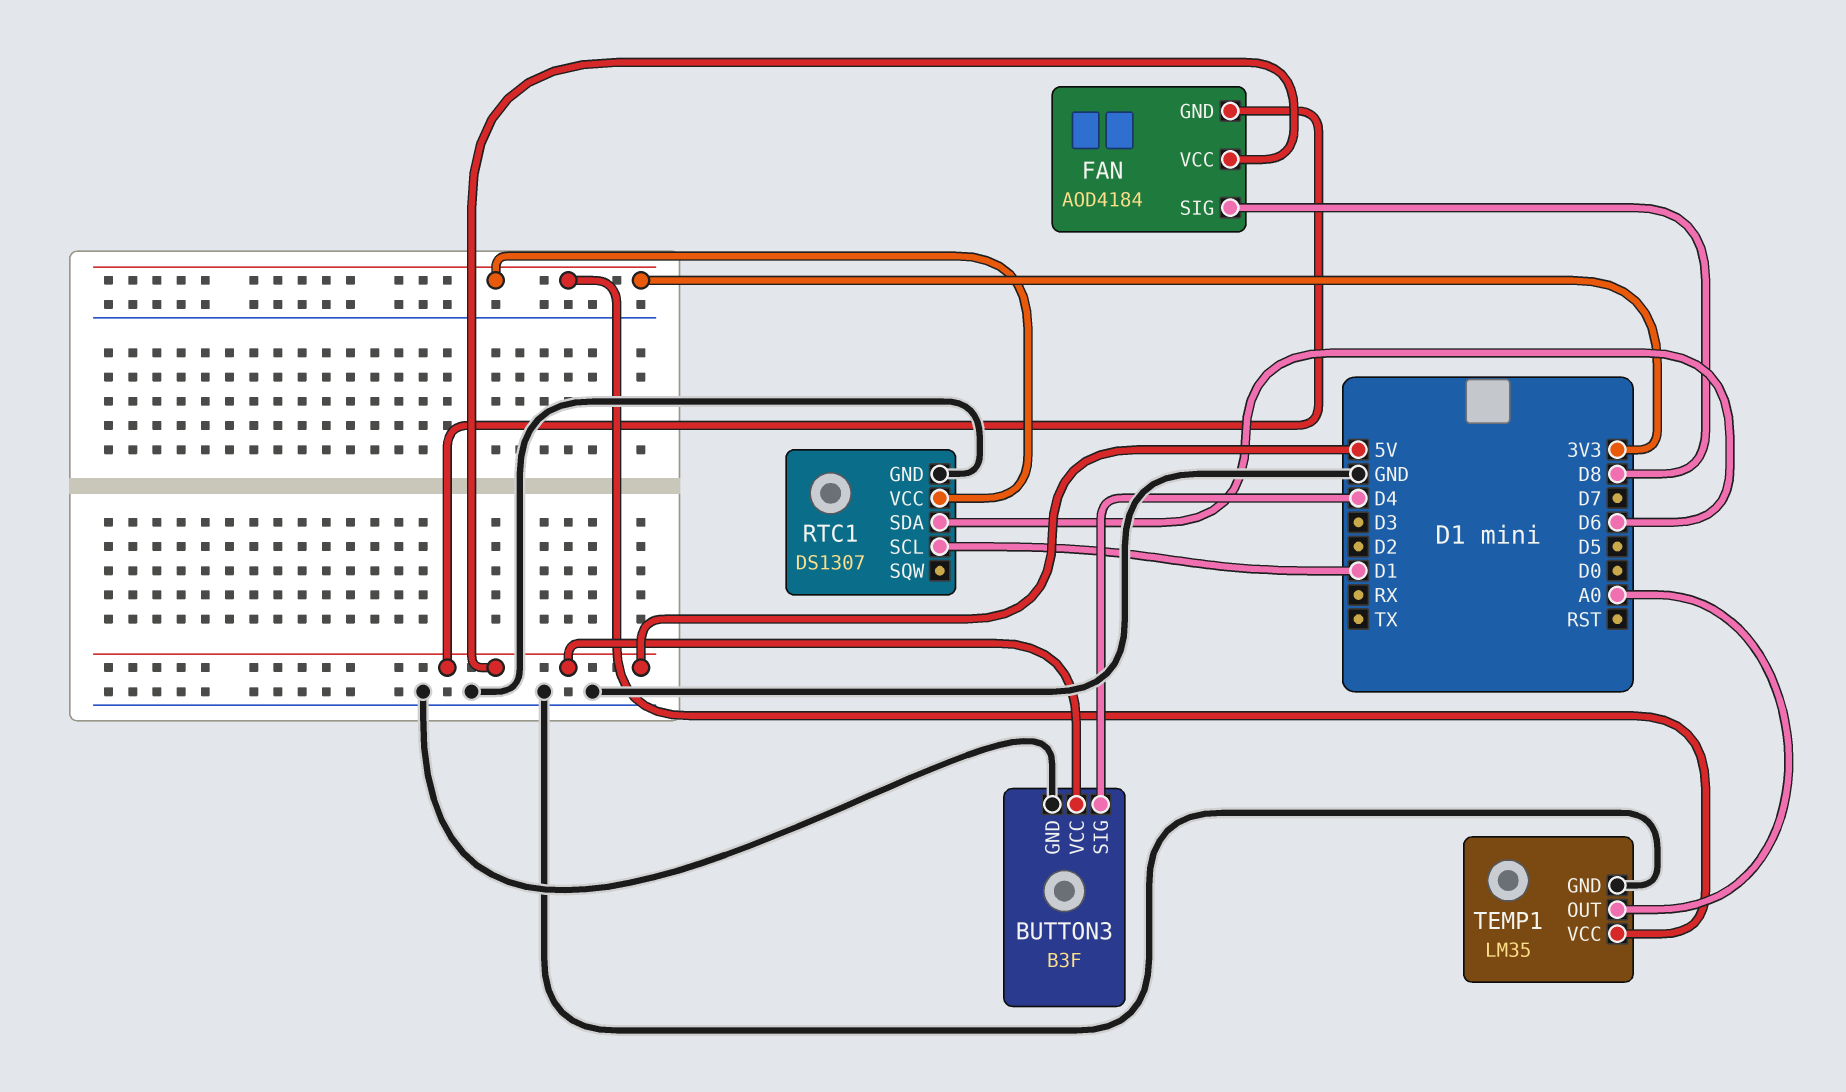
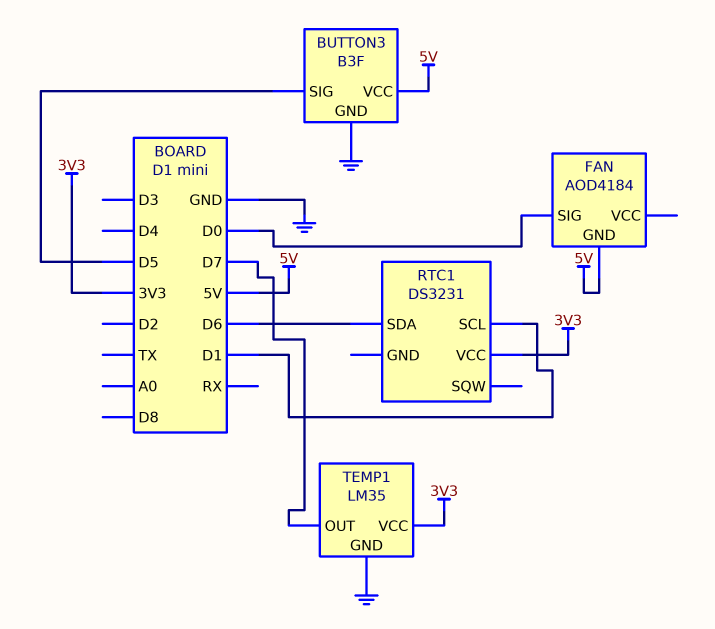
BUTTON3 pin SIG: D4 -> D5
FAN pin SIG: D8 -> D0
FAN pin VCC: 5V -> none
RTC1: DS1307 -> DS3231
RTC1 pin GND: GND -> none
TEMP1 pin OUT: A0 -> D7

